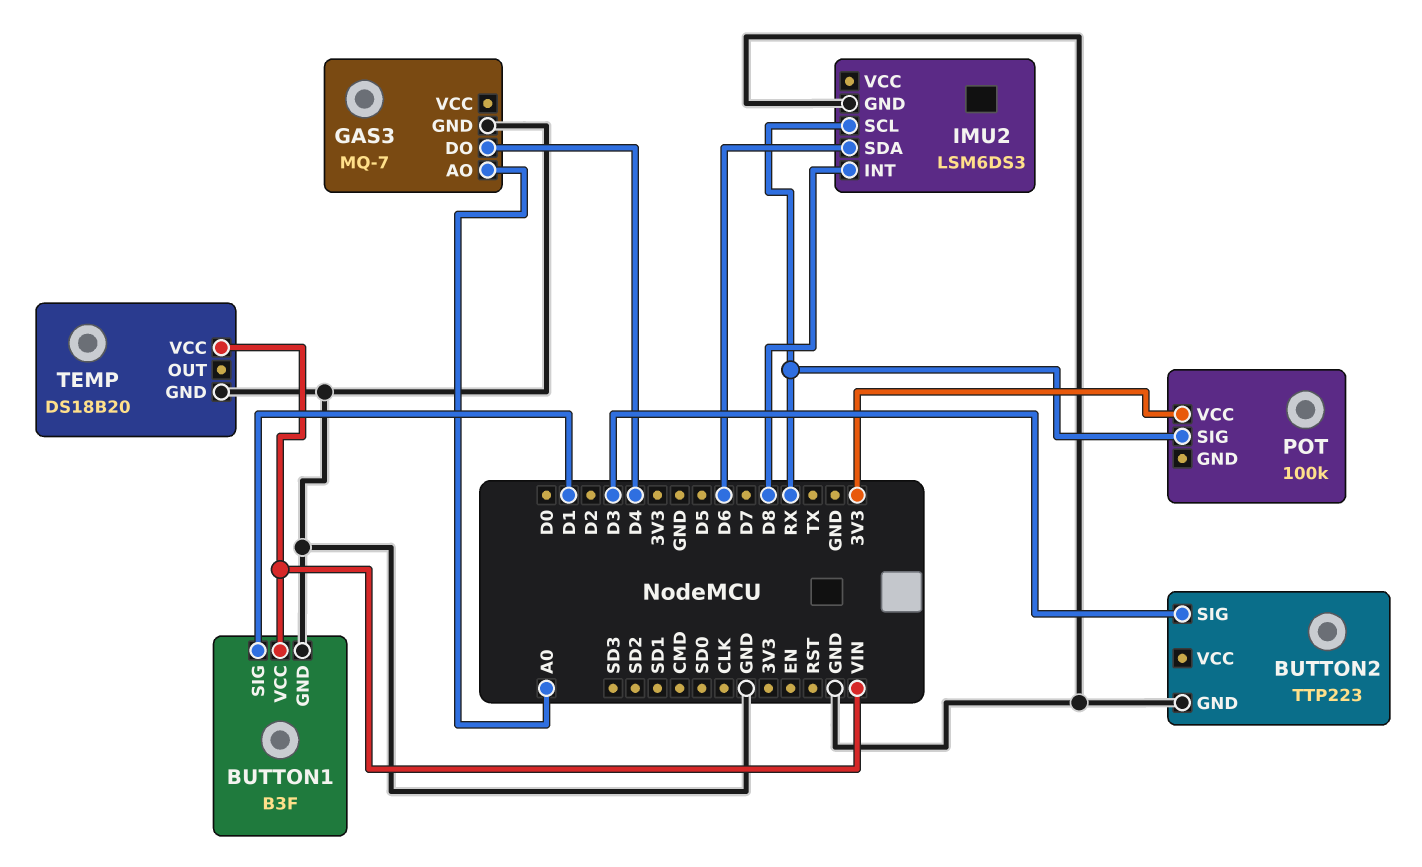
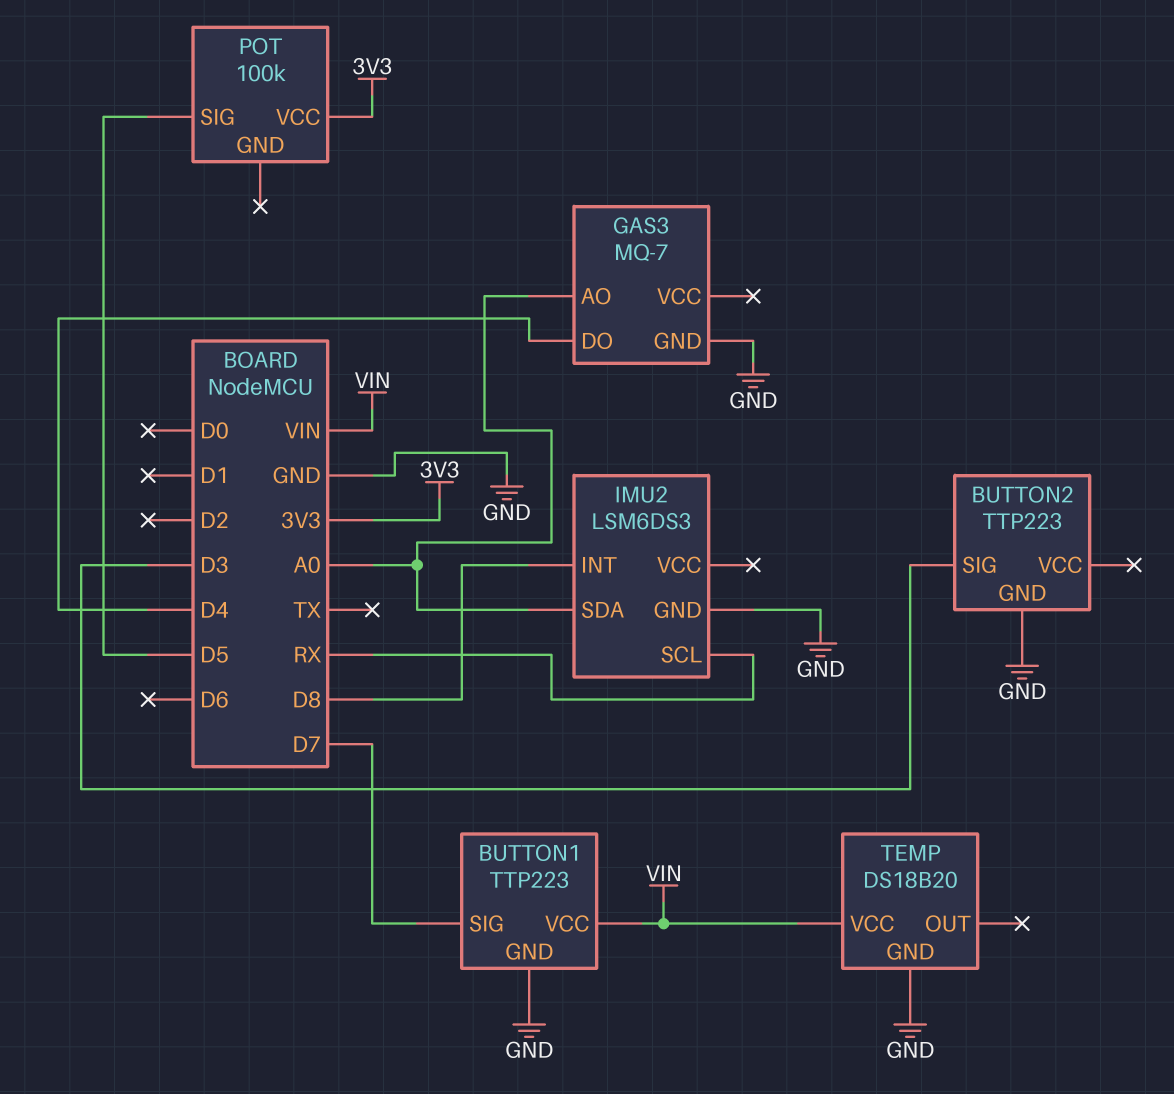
BUTTON1: B3F -> TTP223
BUTTON1 pin SIG: D1 -> D7
IMU2 pin SDA: D6 -> A0
POT pin SIG: RX -> D5

